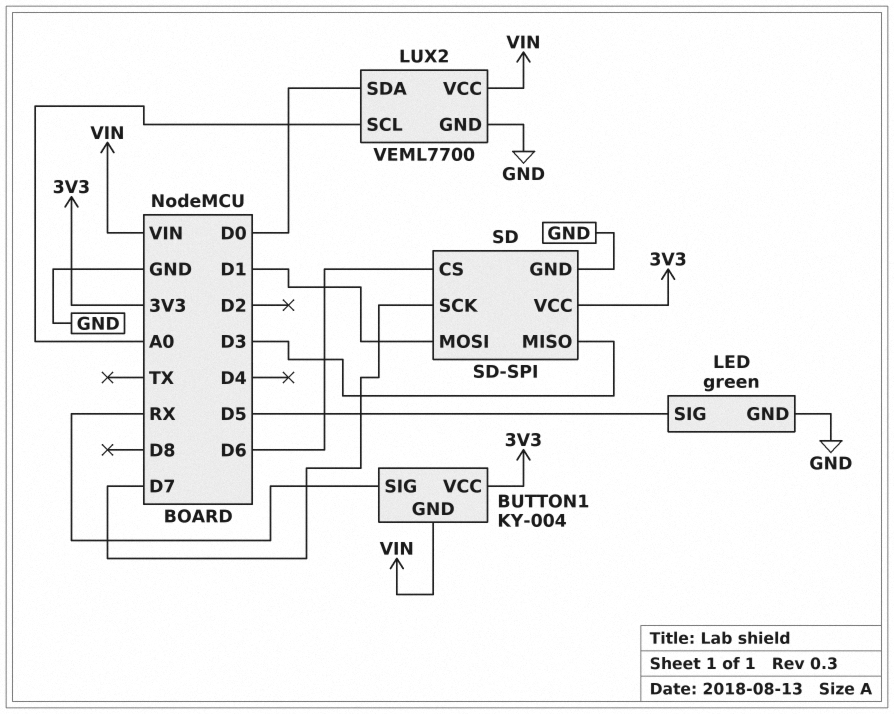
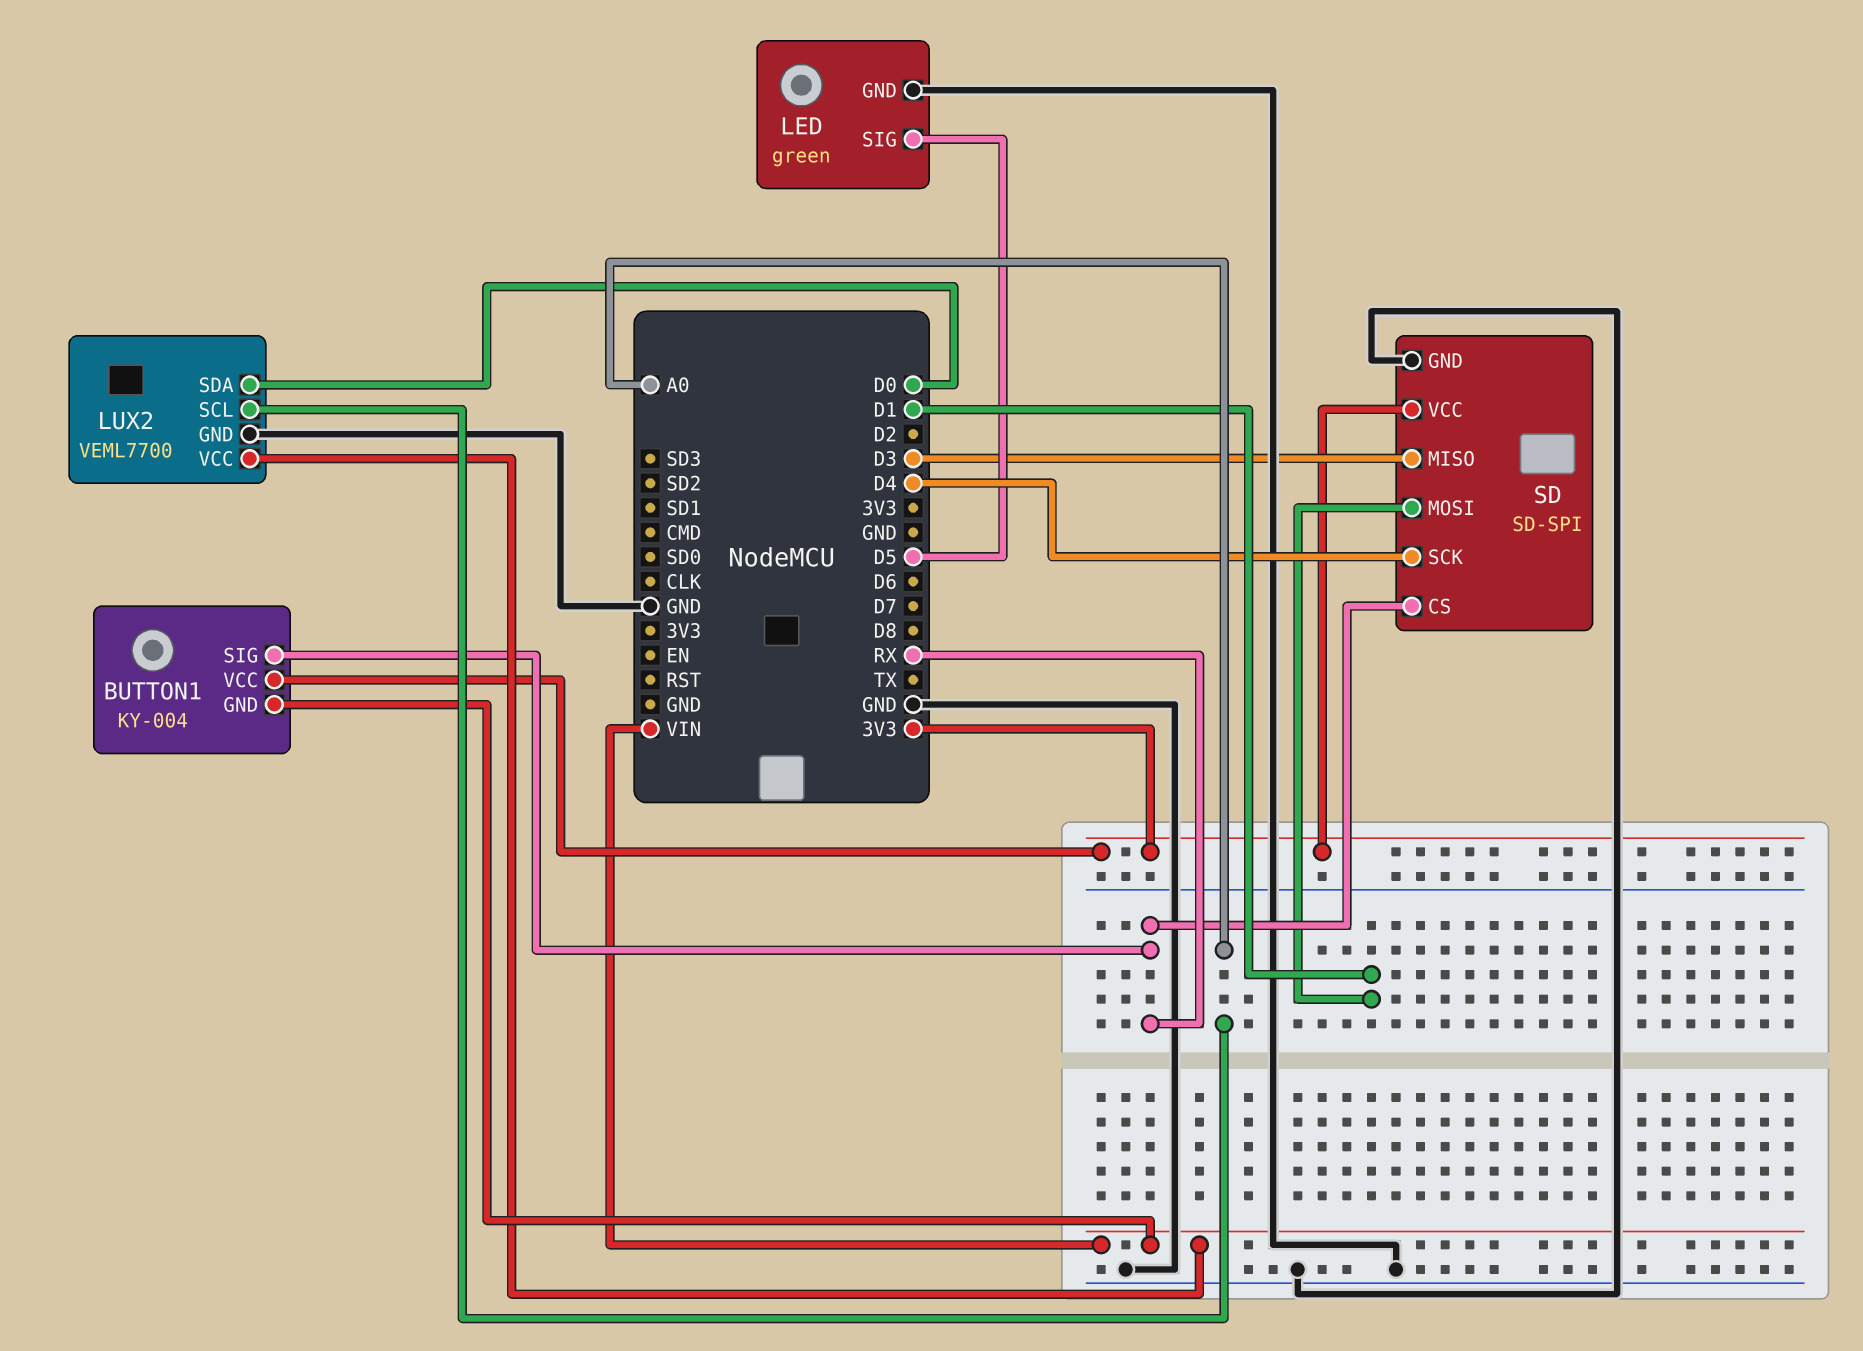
SD pin CS: D6 -> RX
SD pin SCK: D7 -> D4

